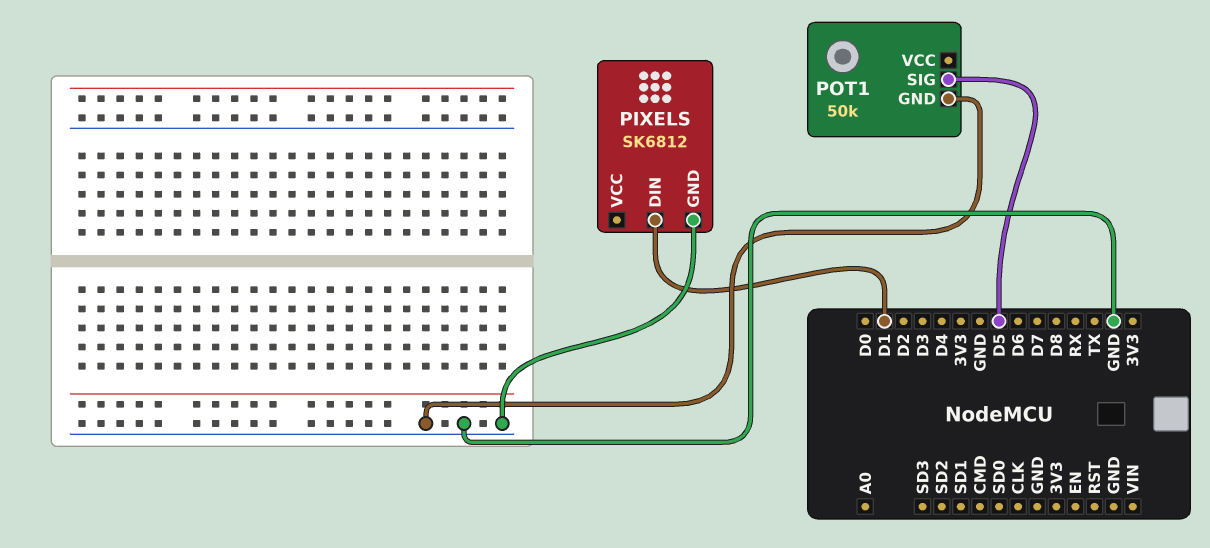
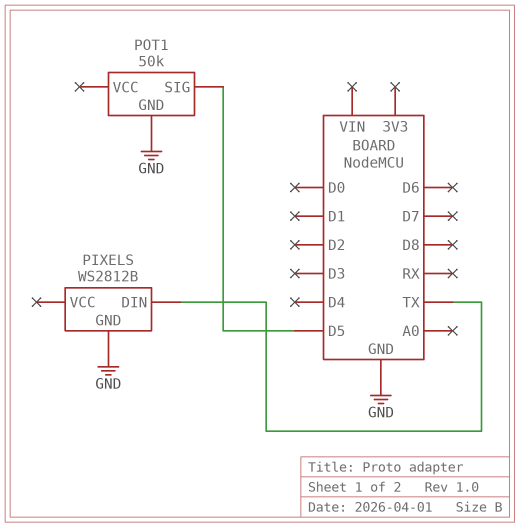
PIXELS: SK6812 -> WS2812B
PIXELS pin DIN: D1 -> TX

